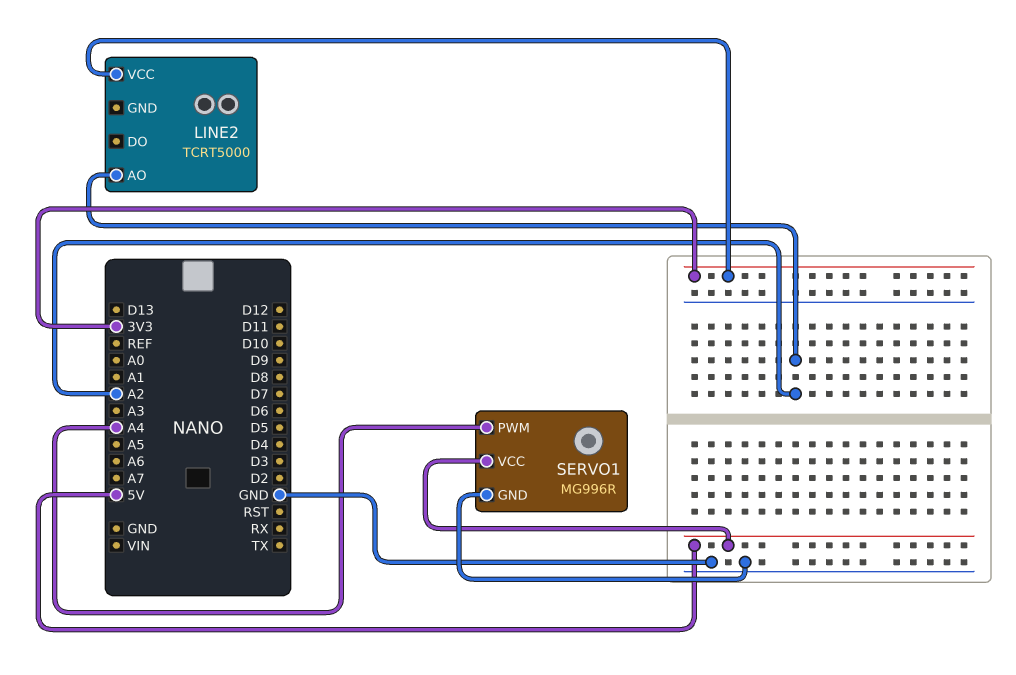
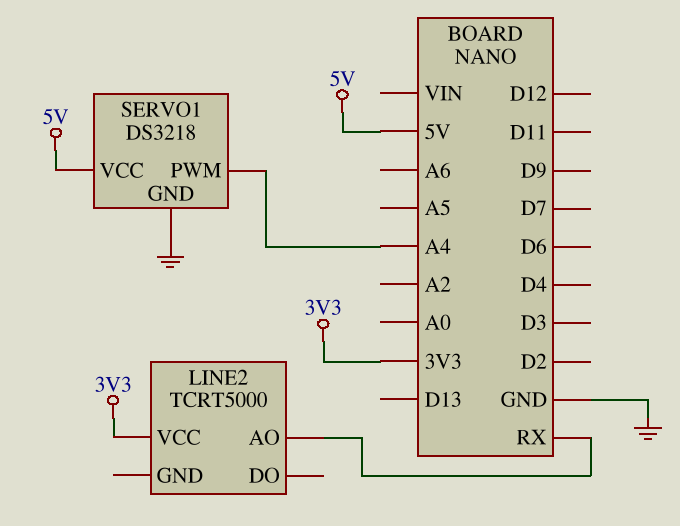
LINE2 pin AO: A2 -> RX
SERVO1: MG996R -> DS3218

